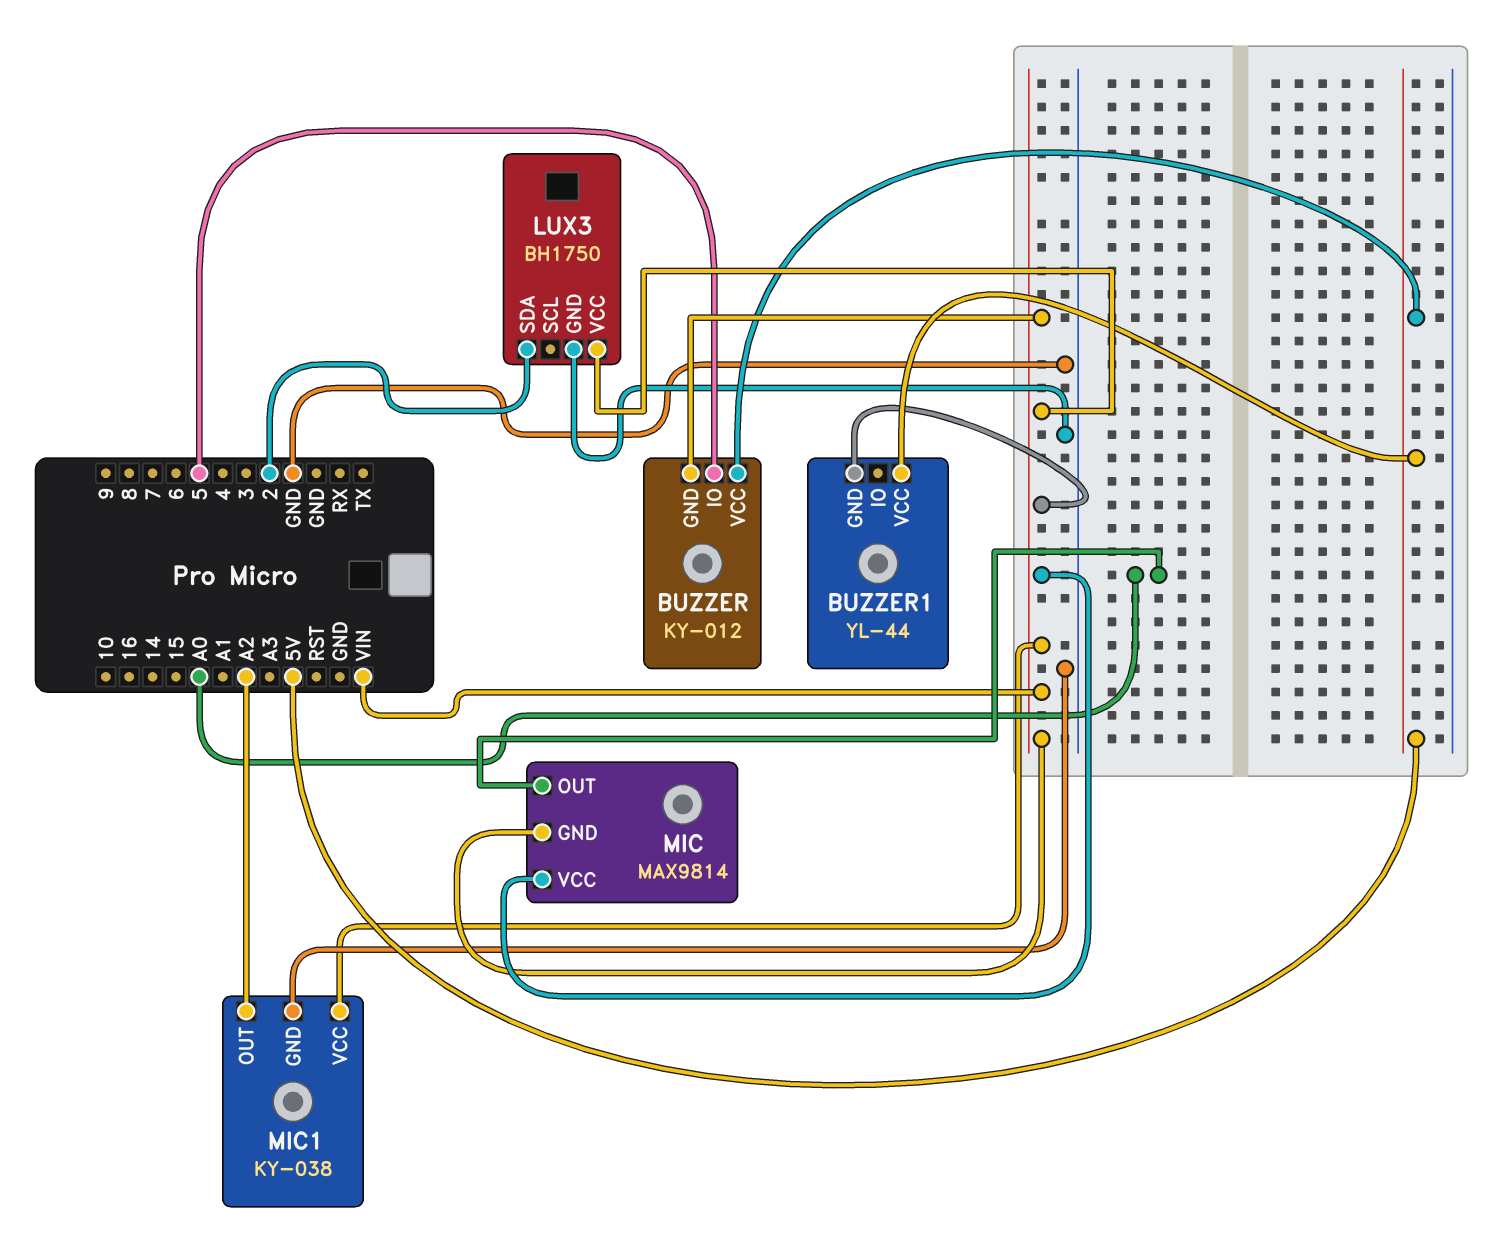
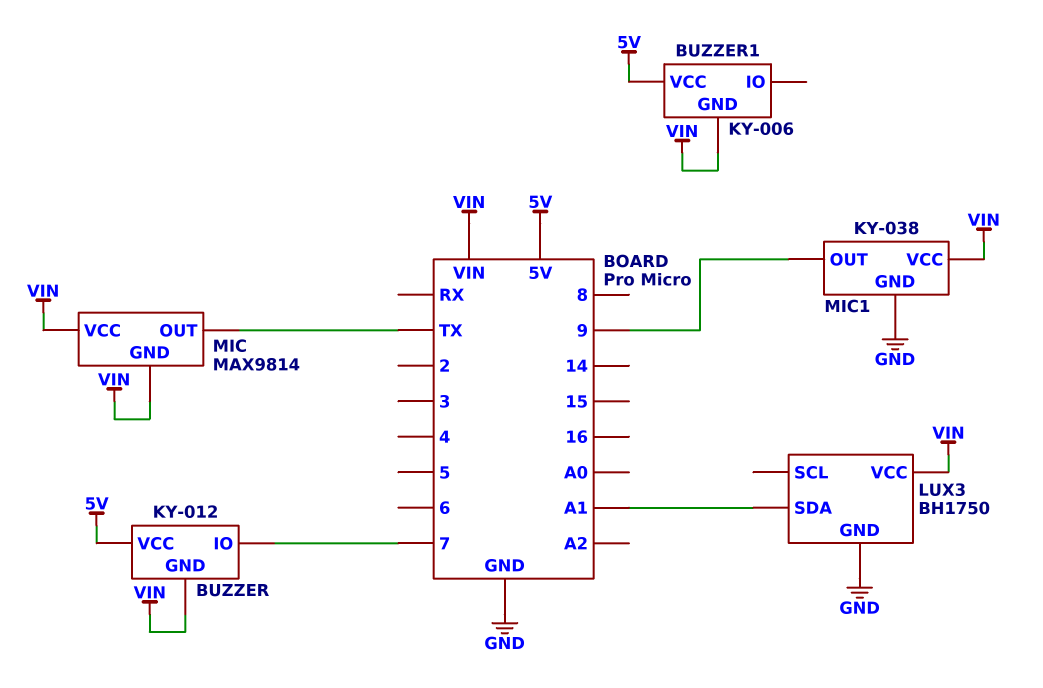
BUZZER pin IO: 5 -> 7
BUZZER1: YL-44 -> KY-006
LUX3 pin SDA: 2 -> A1
MIC pin OUT: A0 -> TX
MIC1 pin OUT: A2 -> 9

